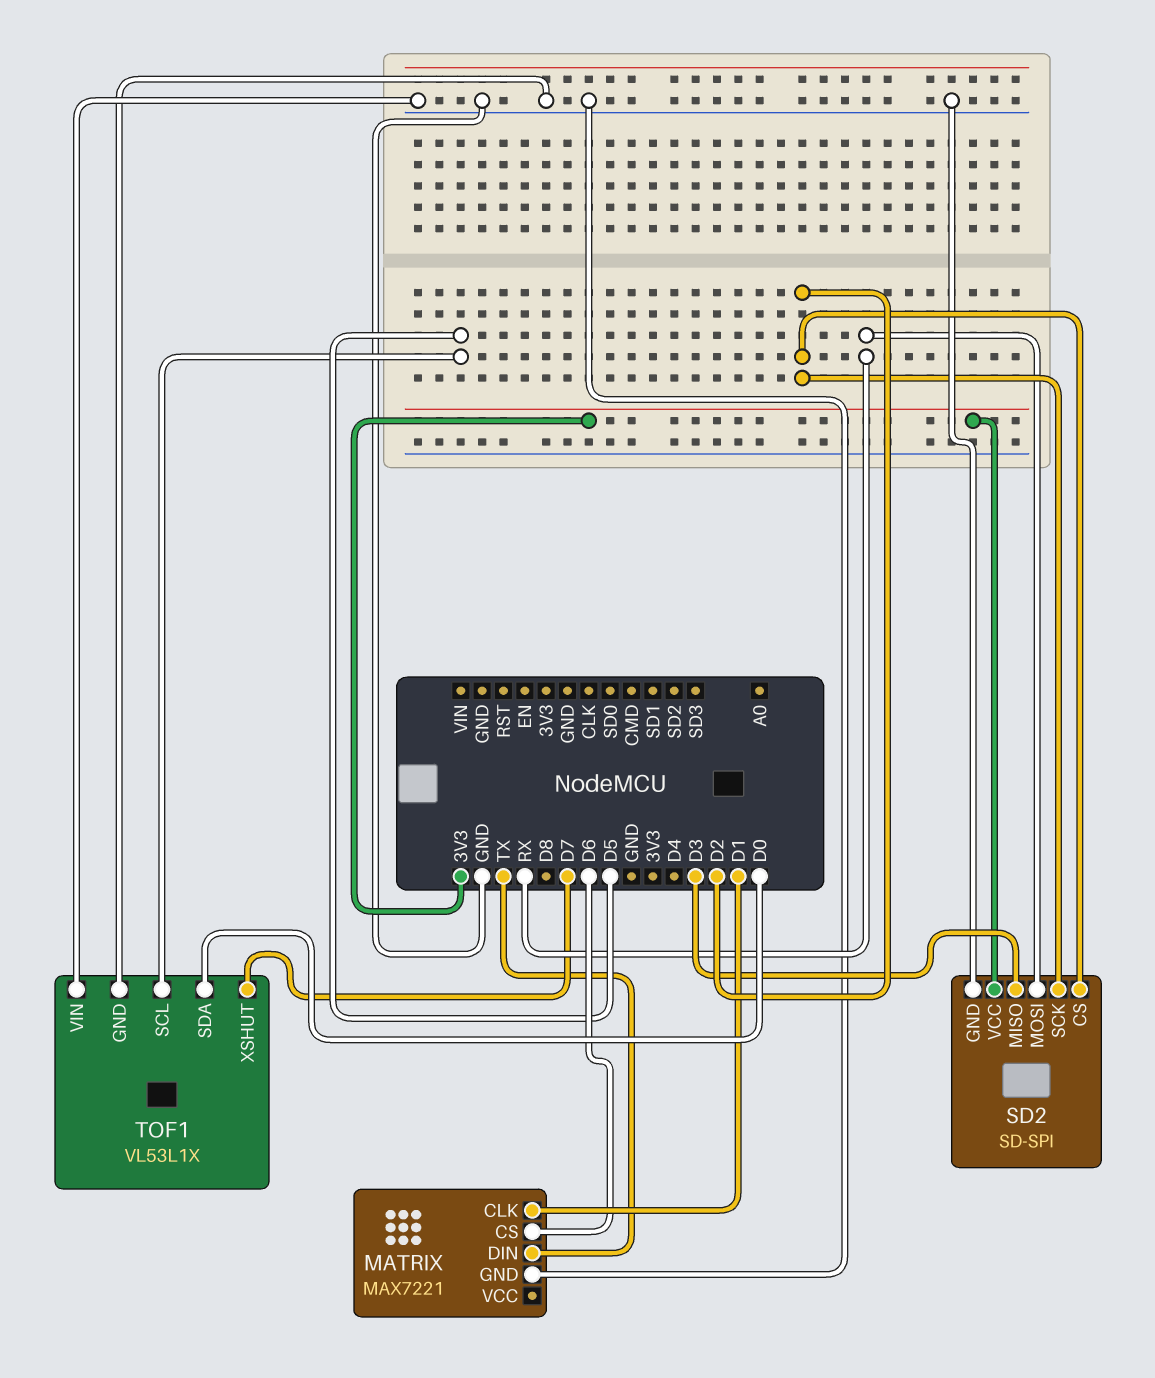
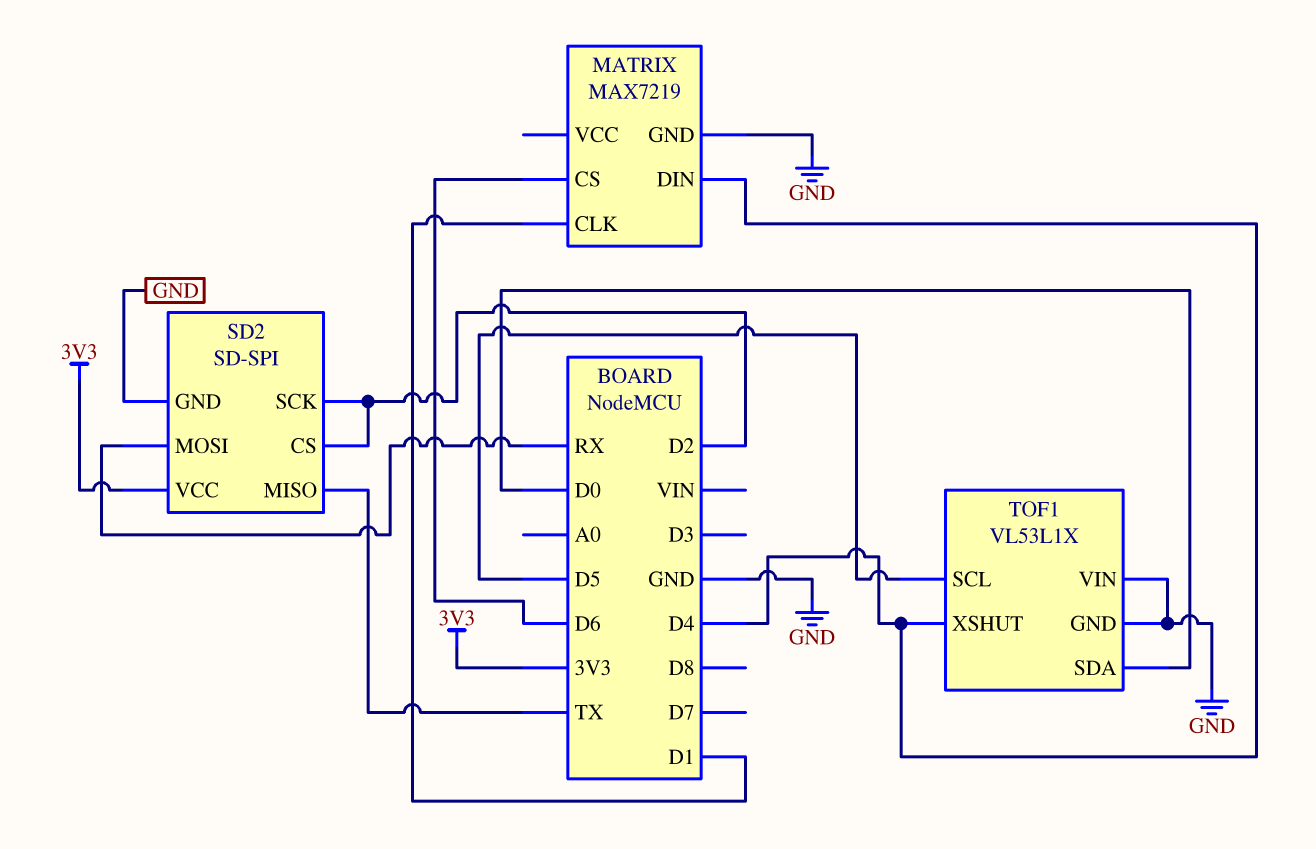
MATRIX: MAX7221 -> MAX7219
MATRIX pin DIN: TX -> D4
SD2 pin MISO: D3 -> TX
TOF1 pin XSHUT: D7 -> D4

